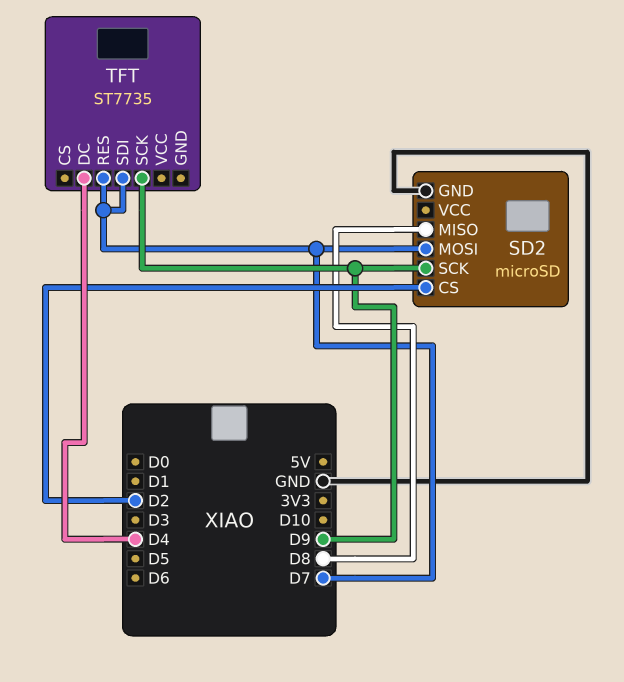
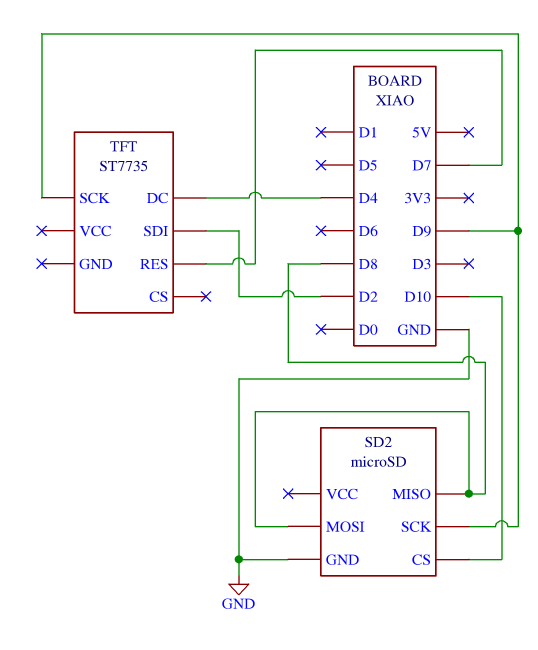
SD2 pin CS: D2 -> D10
SD2 pin MOSI: D7 -> D8
TFT pin SDI: D7 -> D2

